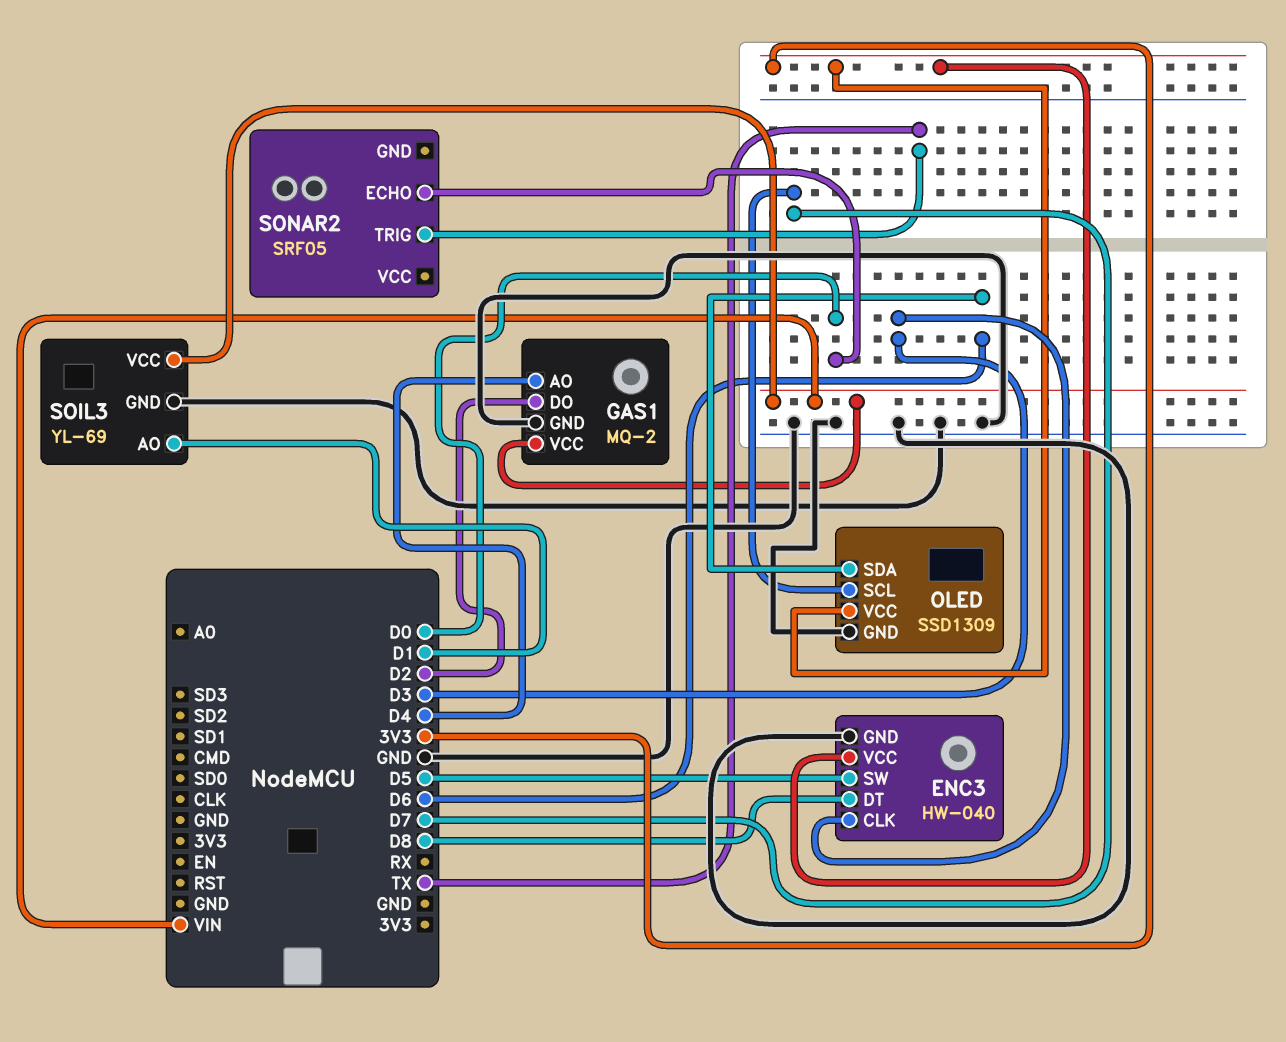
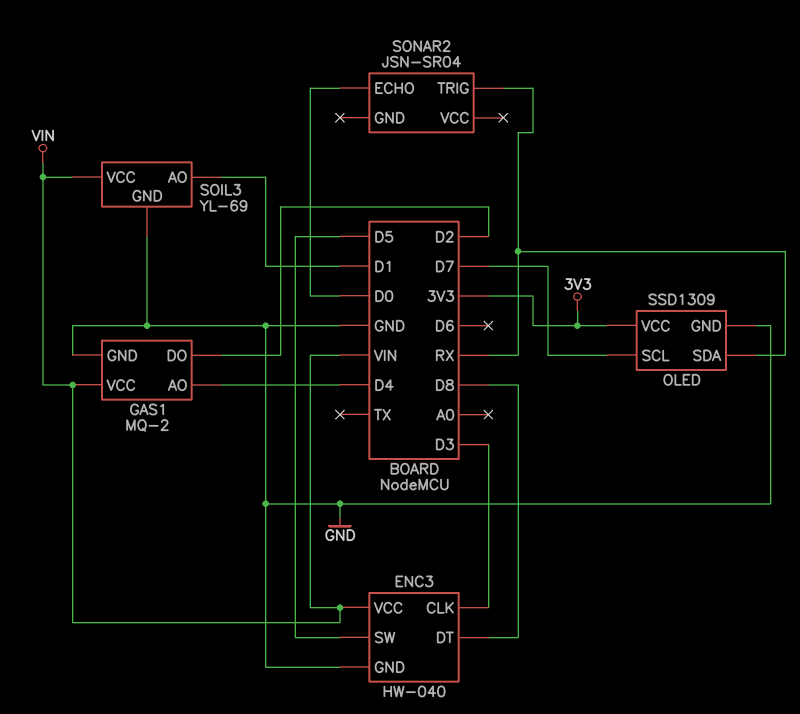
ENC3 pin VCC: 3V3 -> VIN
OLED pin SDA: D6 -> RX
SONAR2: SRF05 -> JSN-SR04
SONAR2 pin TRIG: TX -> RX

